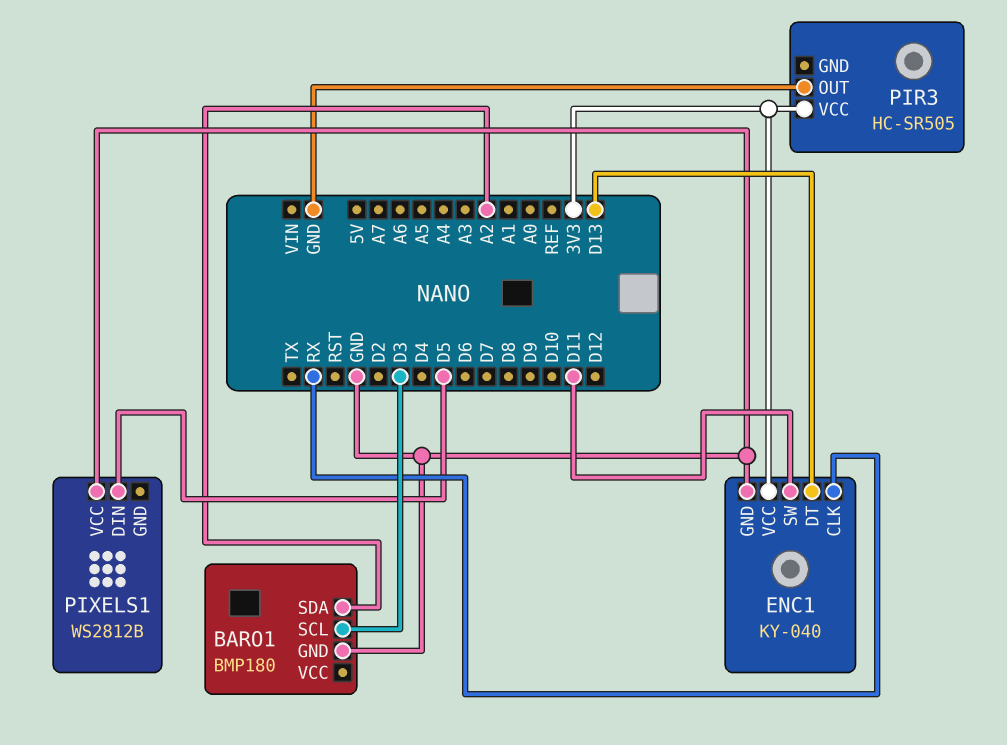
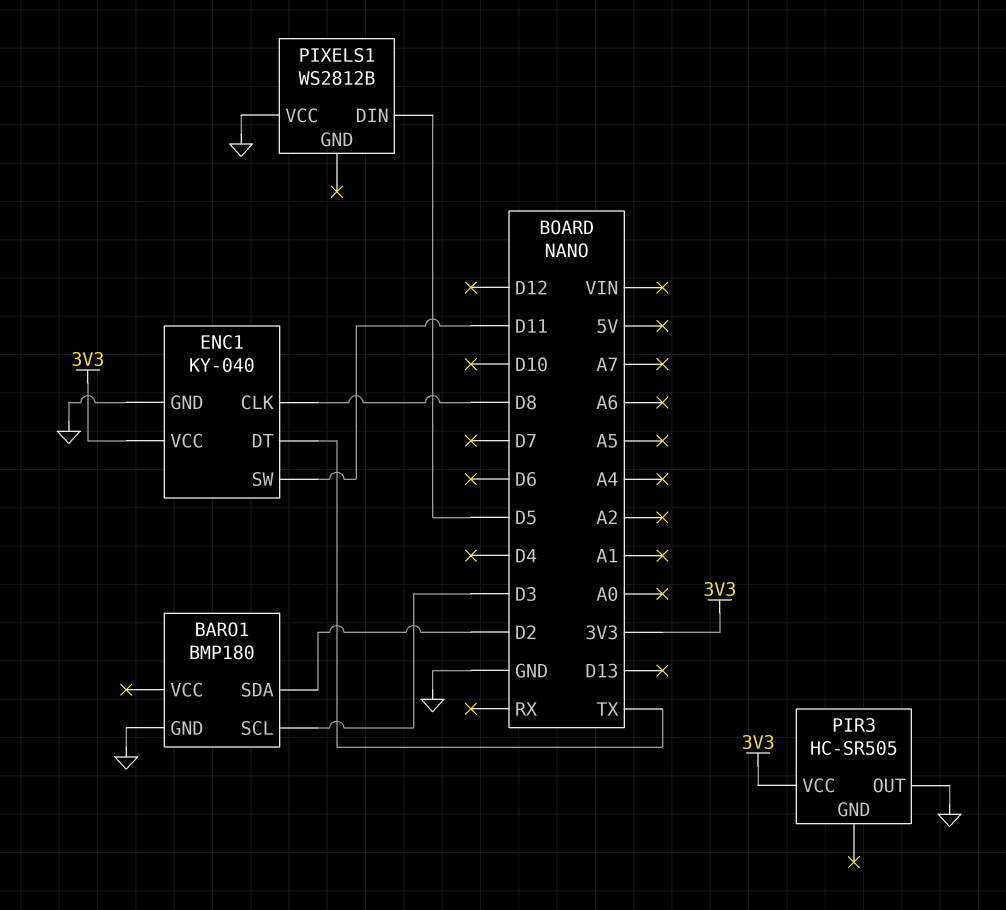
BARO1 pin SDA: A2 -> D2
ENC1 pin CLK: RX -> D8
ENC1 pin DT: D13 -> TX

